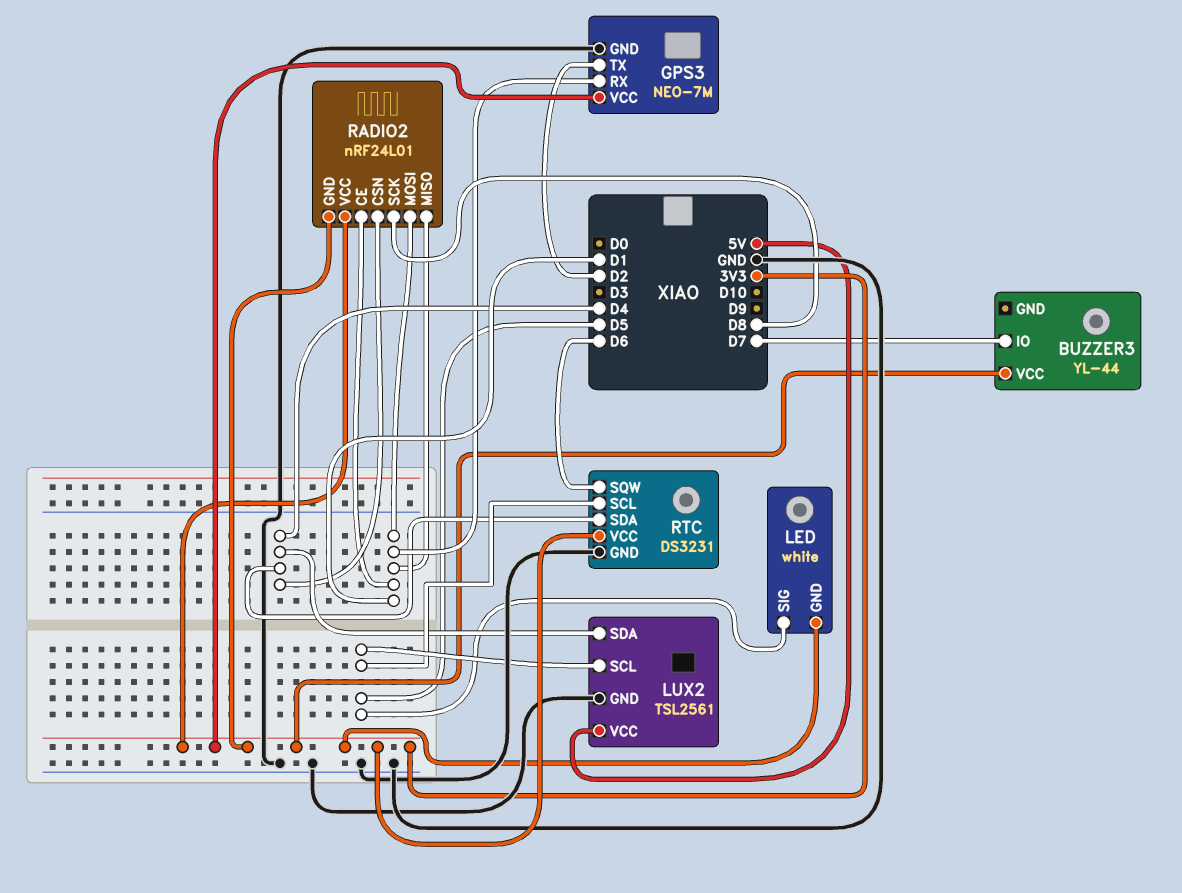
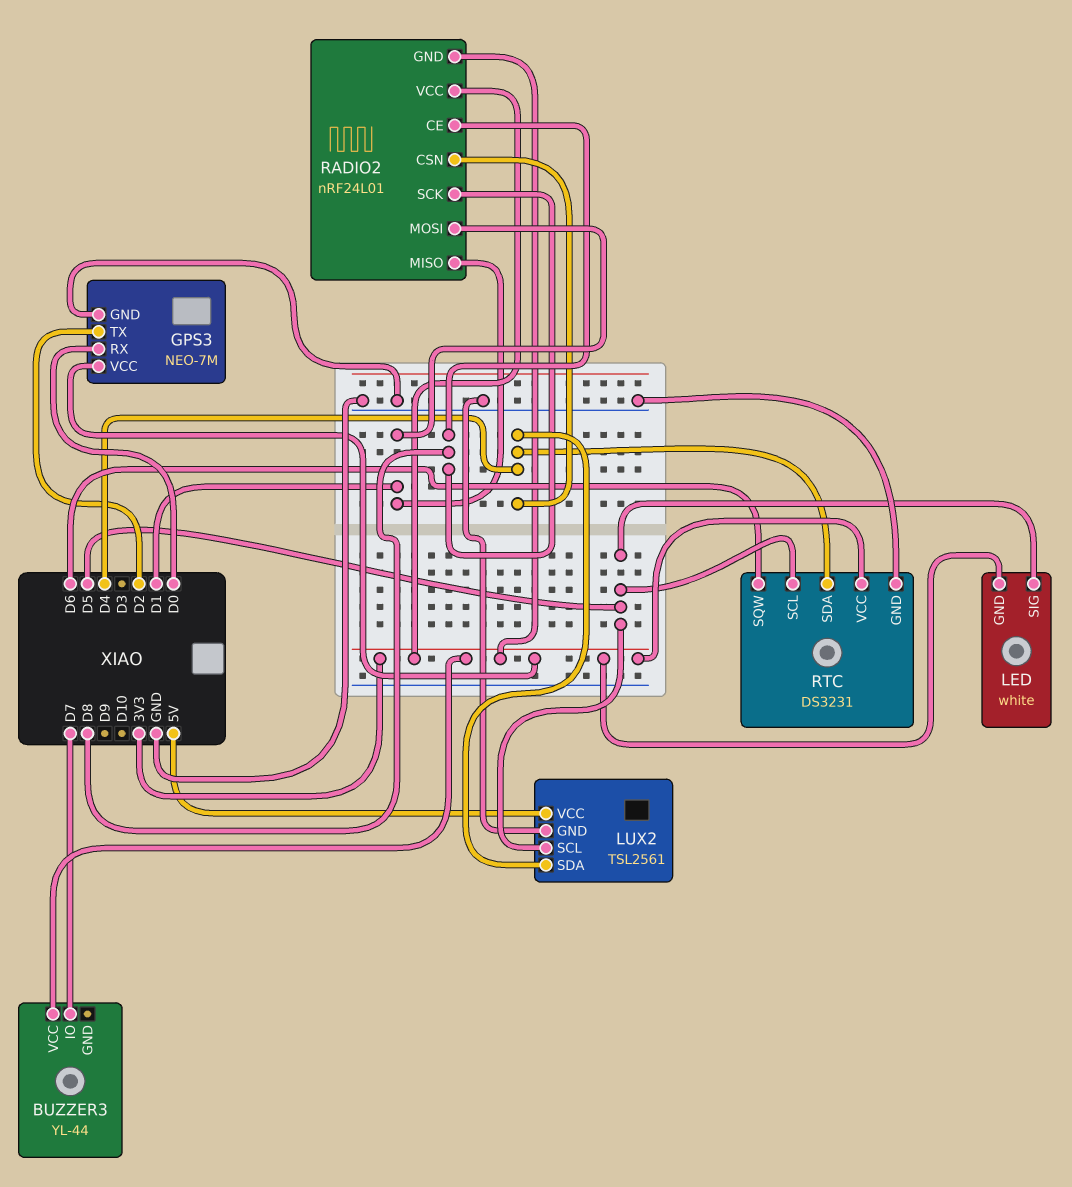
GPS3 pin RX: D1 -> D0
RADIO2 pin CE: D1 -> D8

